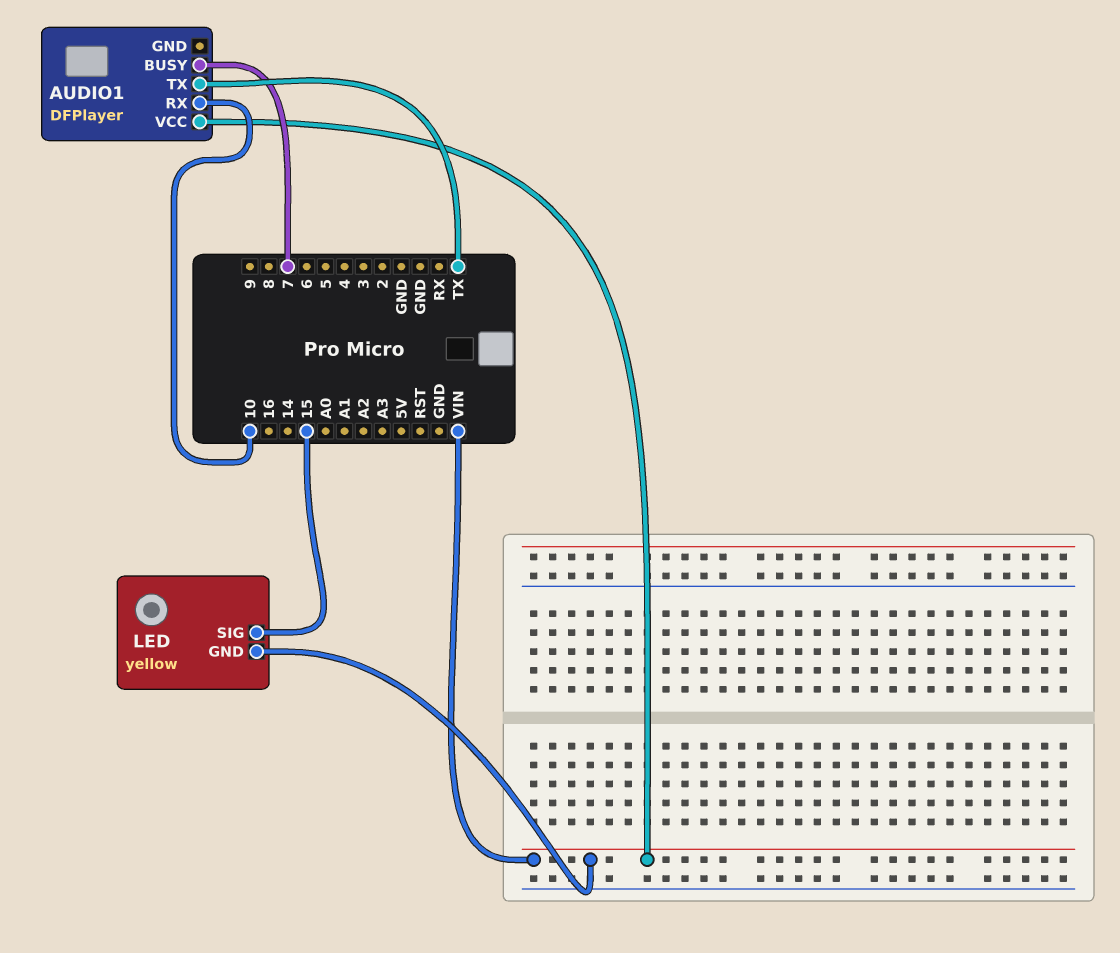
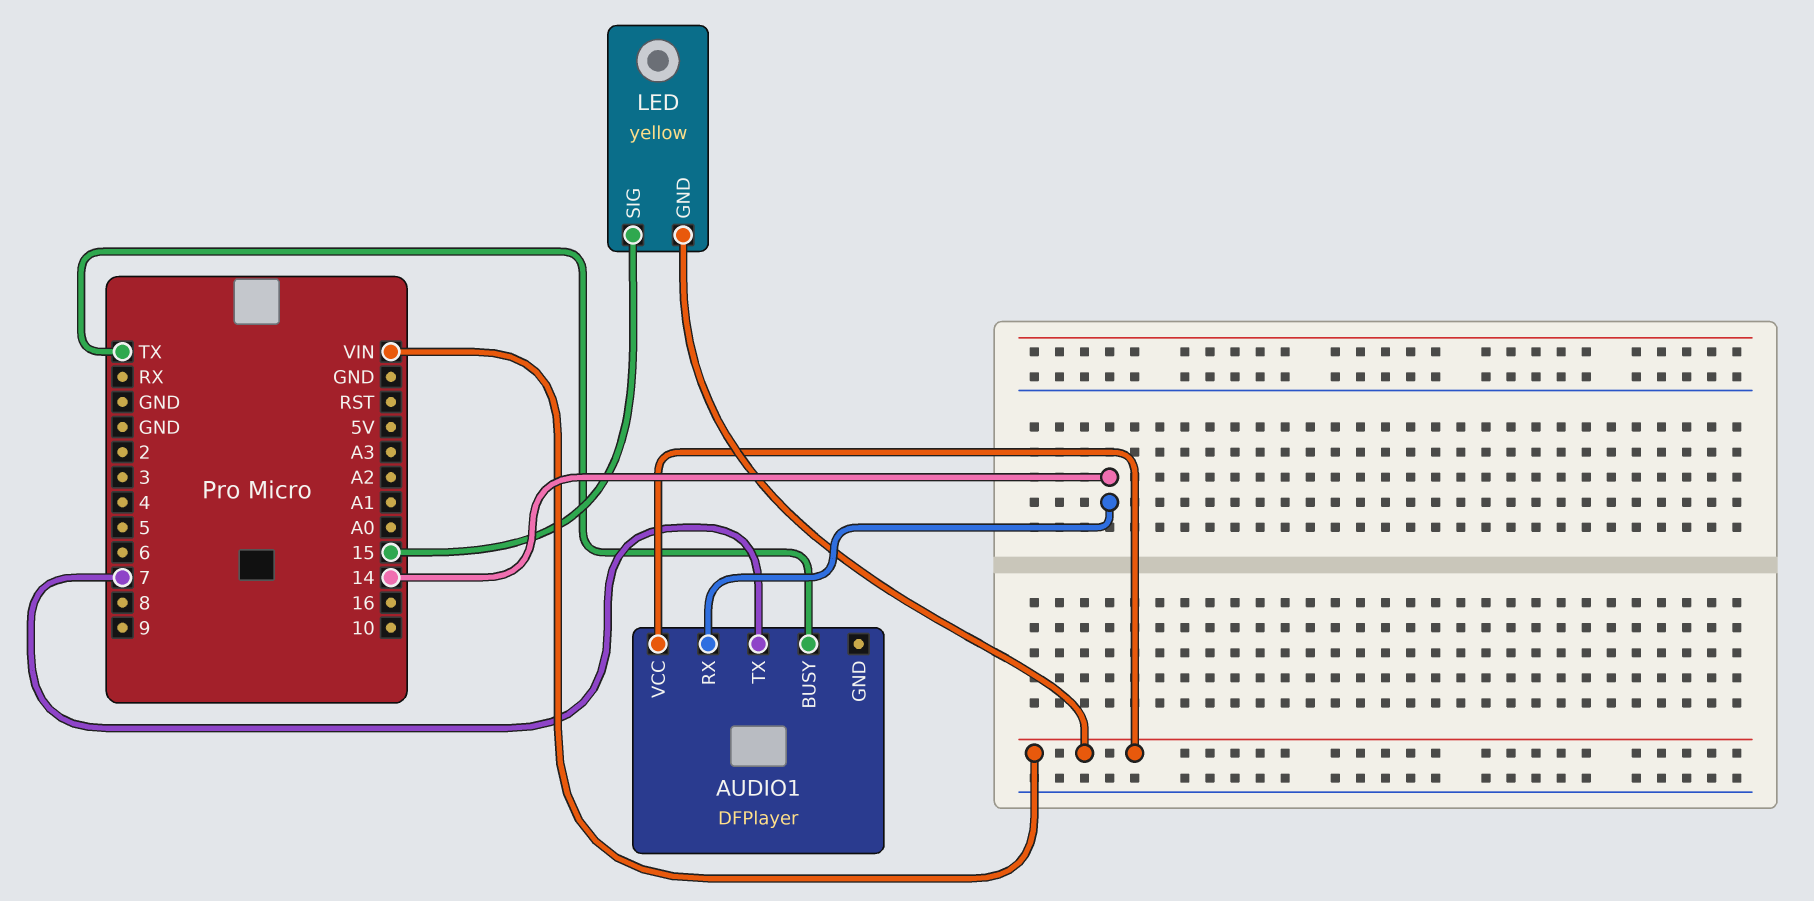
AUDIO1 pin BUSY: 7 -> TX
AUDIO1 pin RX: 10 -> 14
AUDIO1 pin TX: TX -> 7

